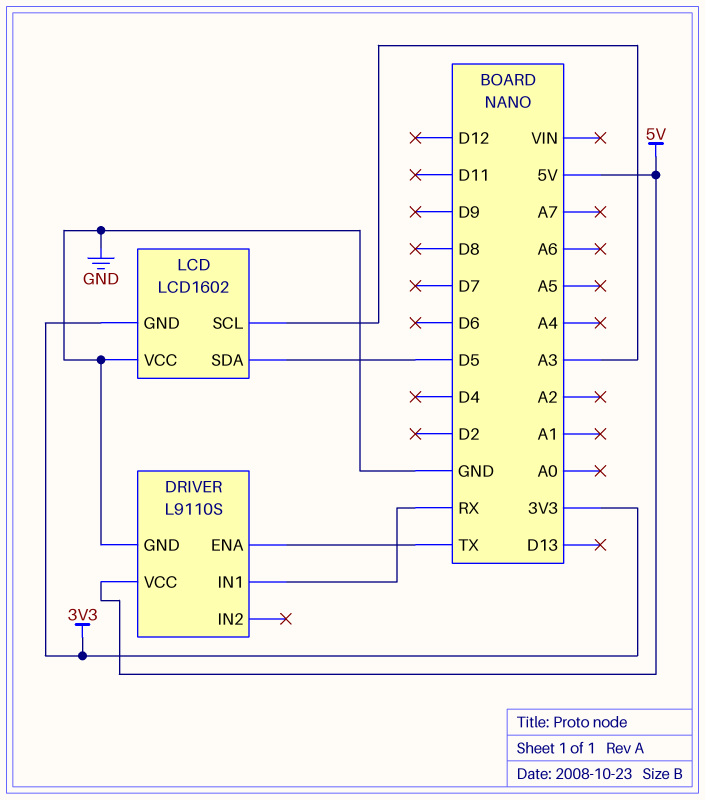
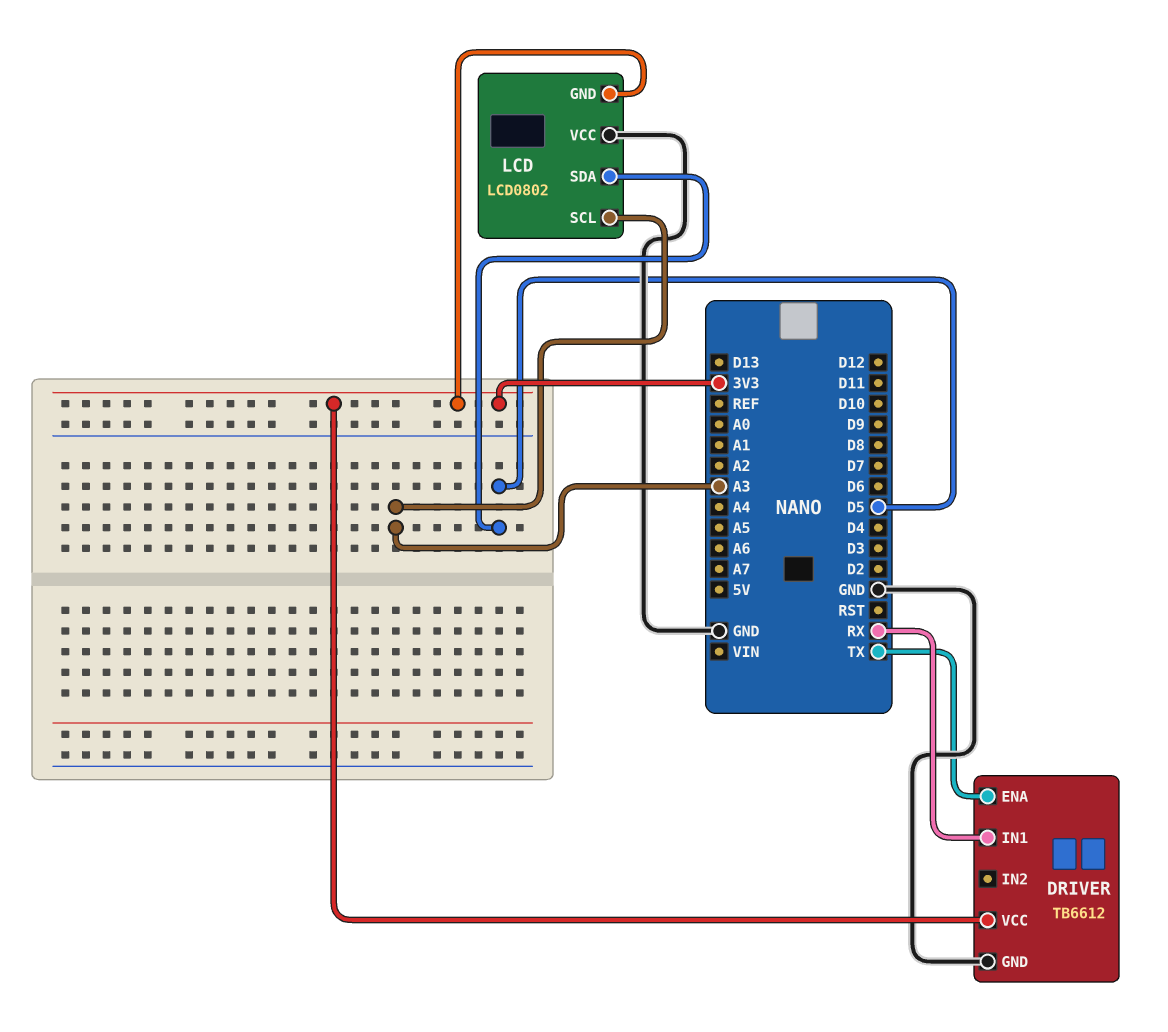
DRIVER: L9110S -> TB6612
DRIVER pin VCC: 5V -> 3V3
LCD: LCD1602 -> LCD0802

